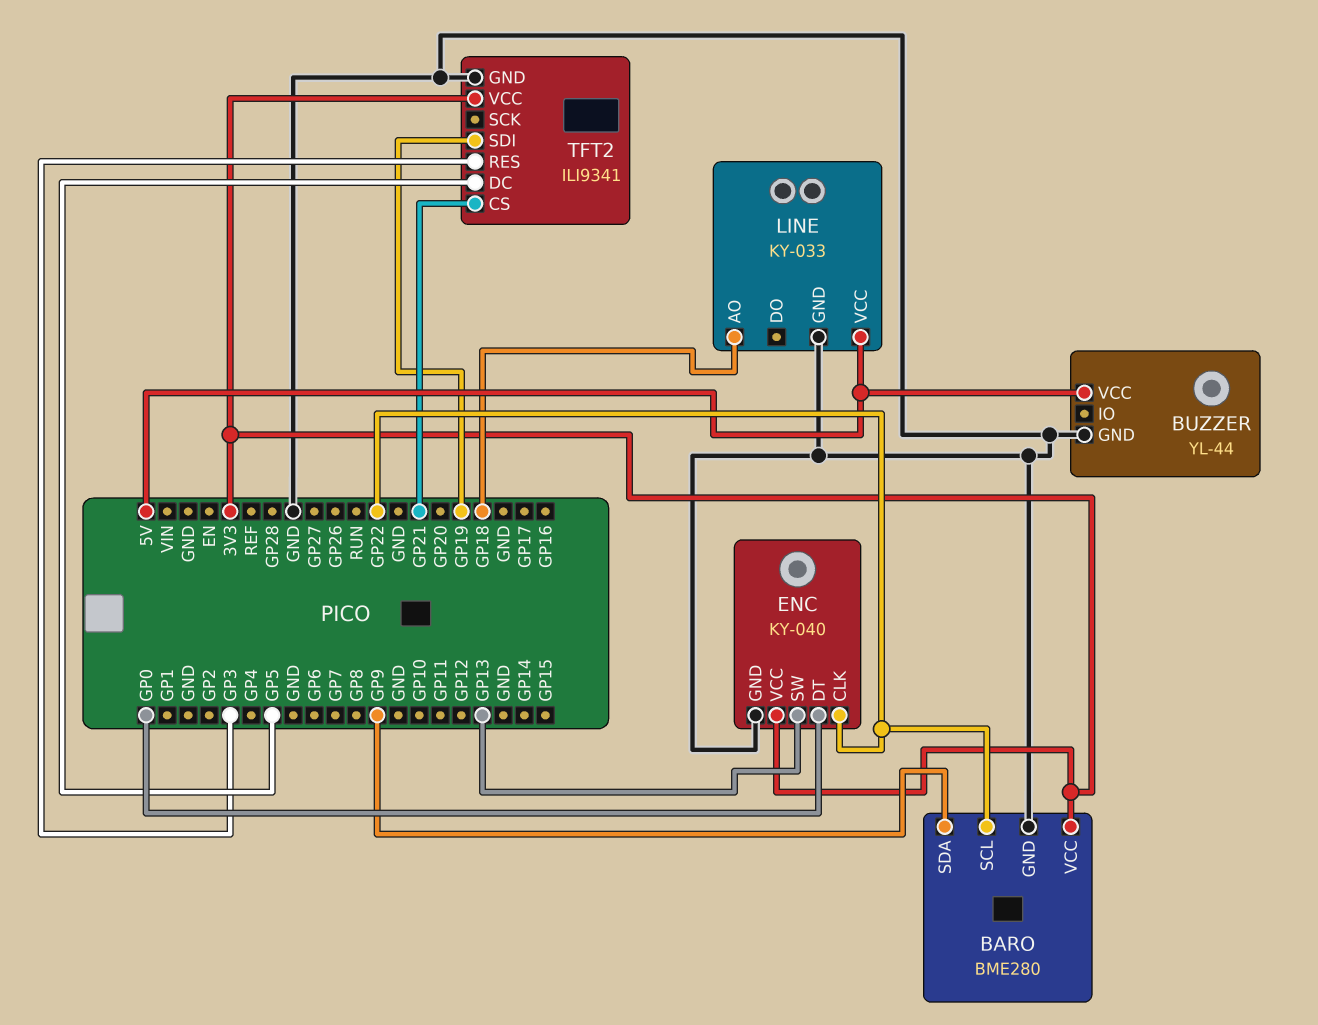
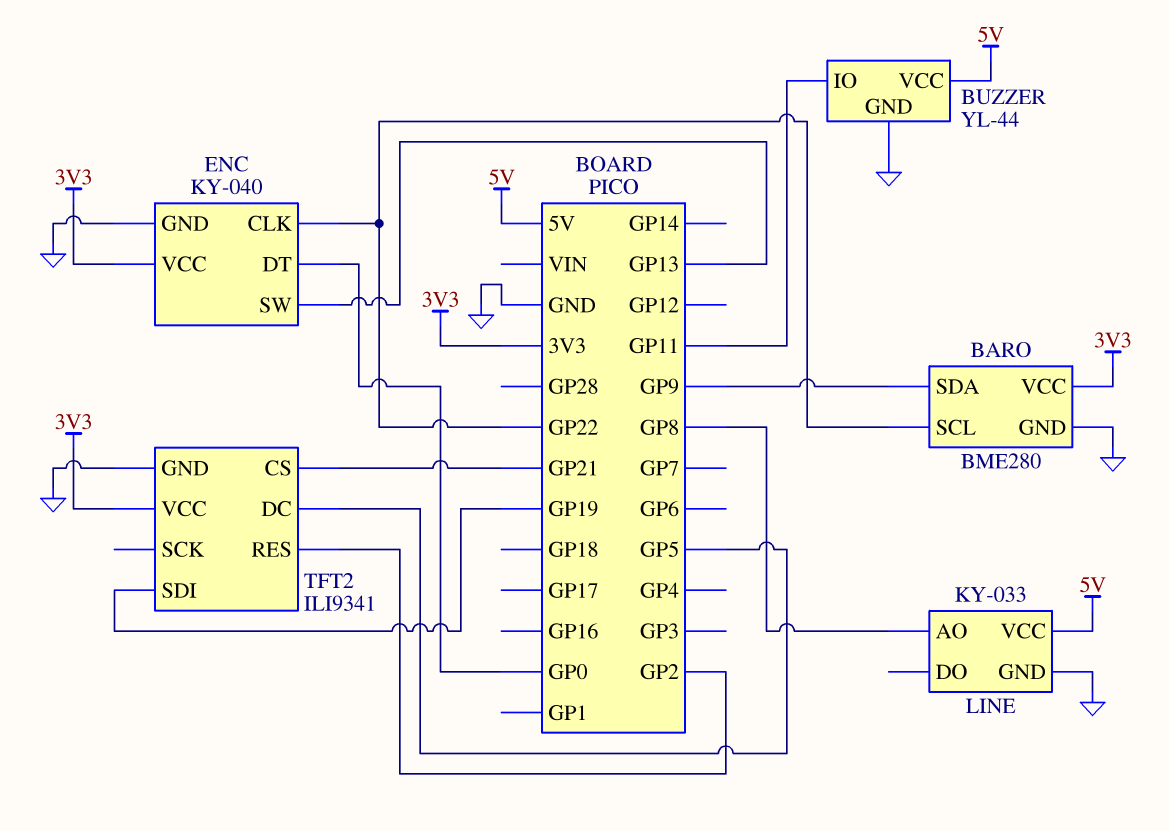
BUZZER pin IO: none -> GP11
LINE pin AO: GP18 -> GP8
TFT2 pin RES: GP3 -> GP2

